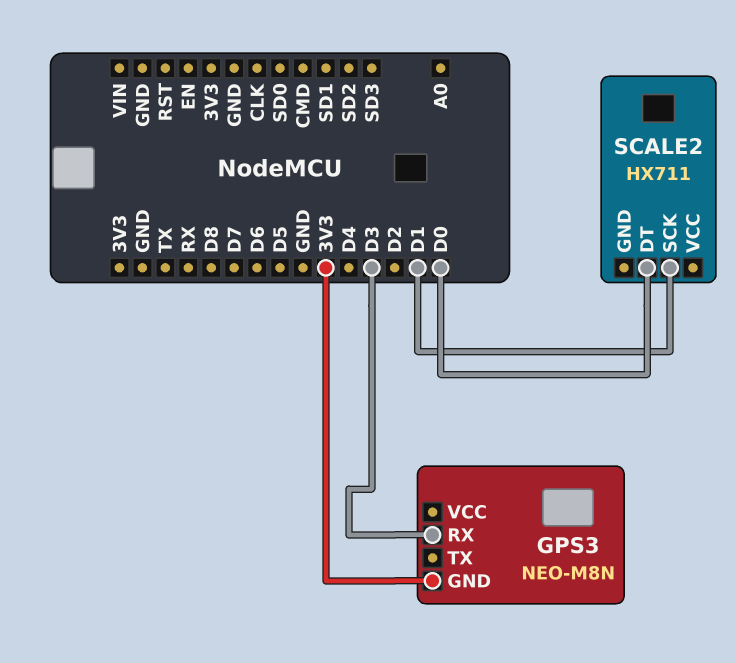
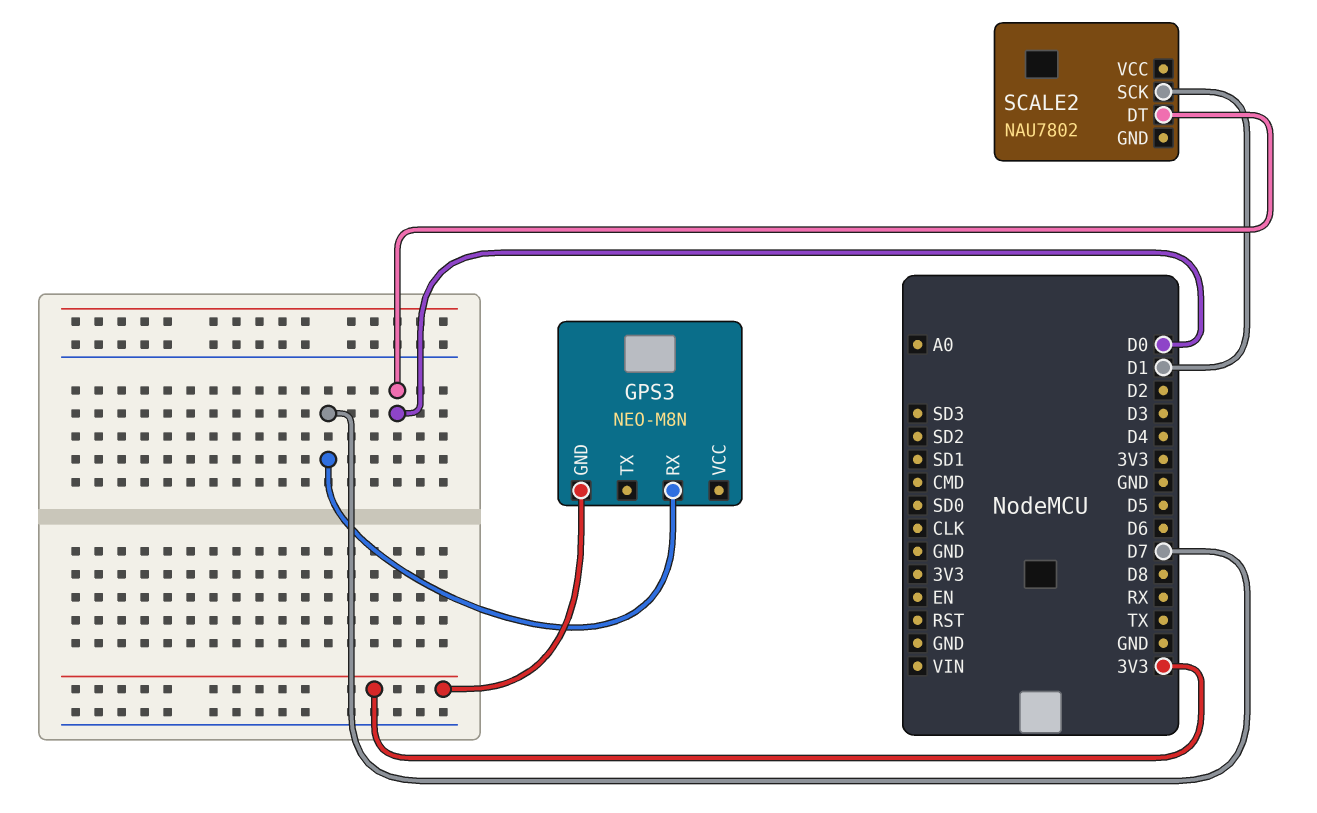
GPS3 pin RX: D3 -> D7
SCALE2: HX711 -> NAU7802

